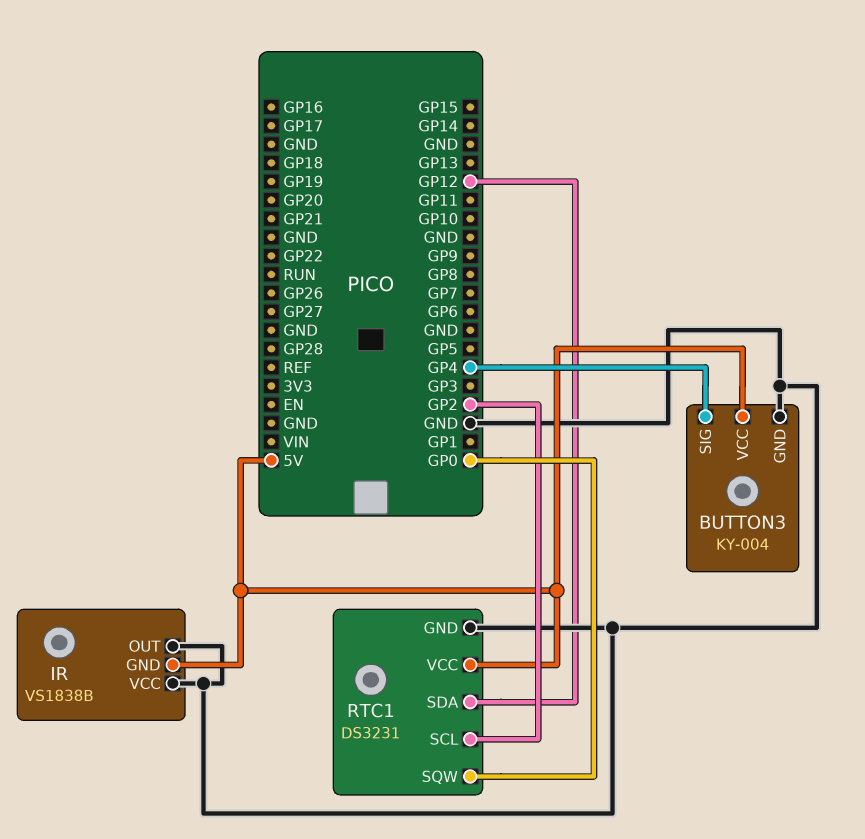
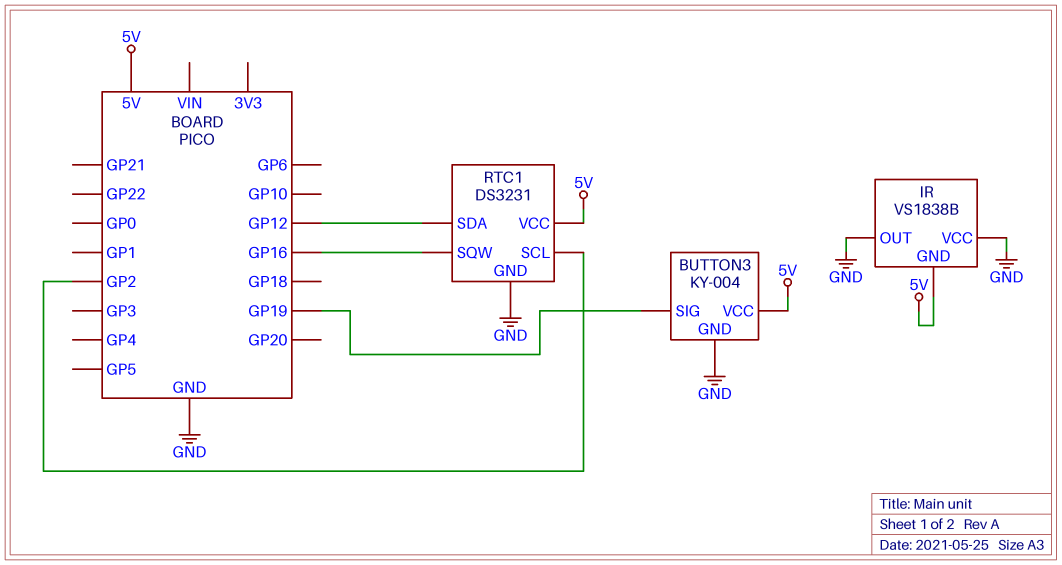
BUTTON3 pin SIG: GP4 -> GP19
RTC1 pin SQW: GP0 -> GP16

